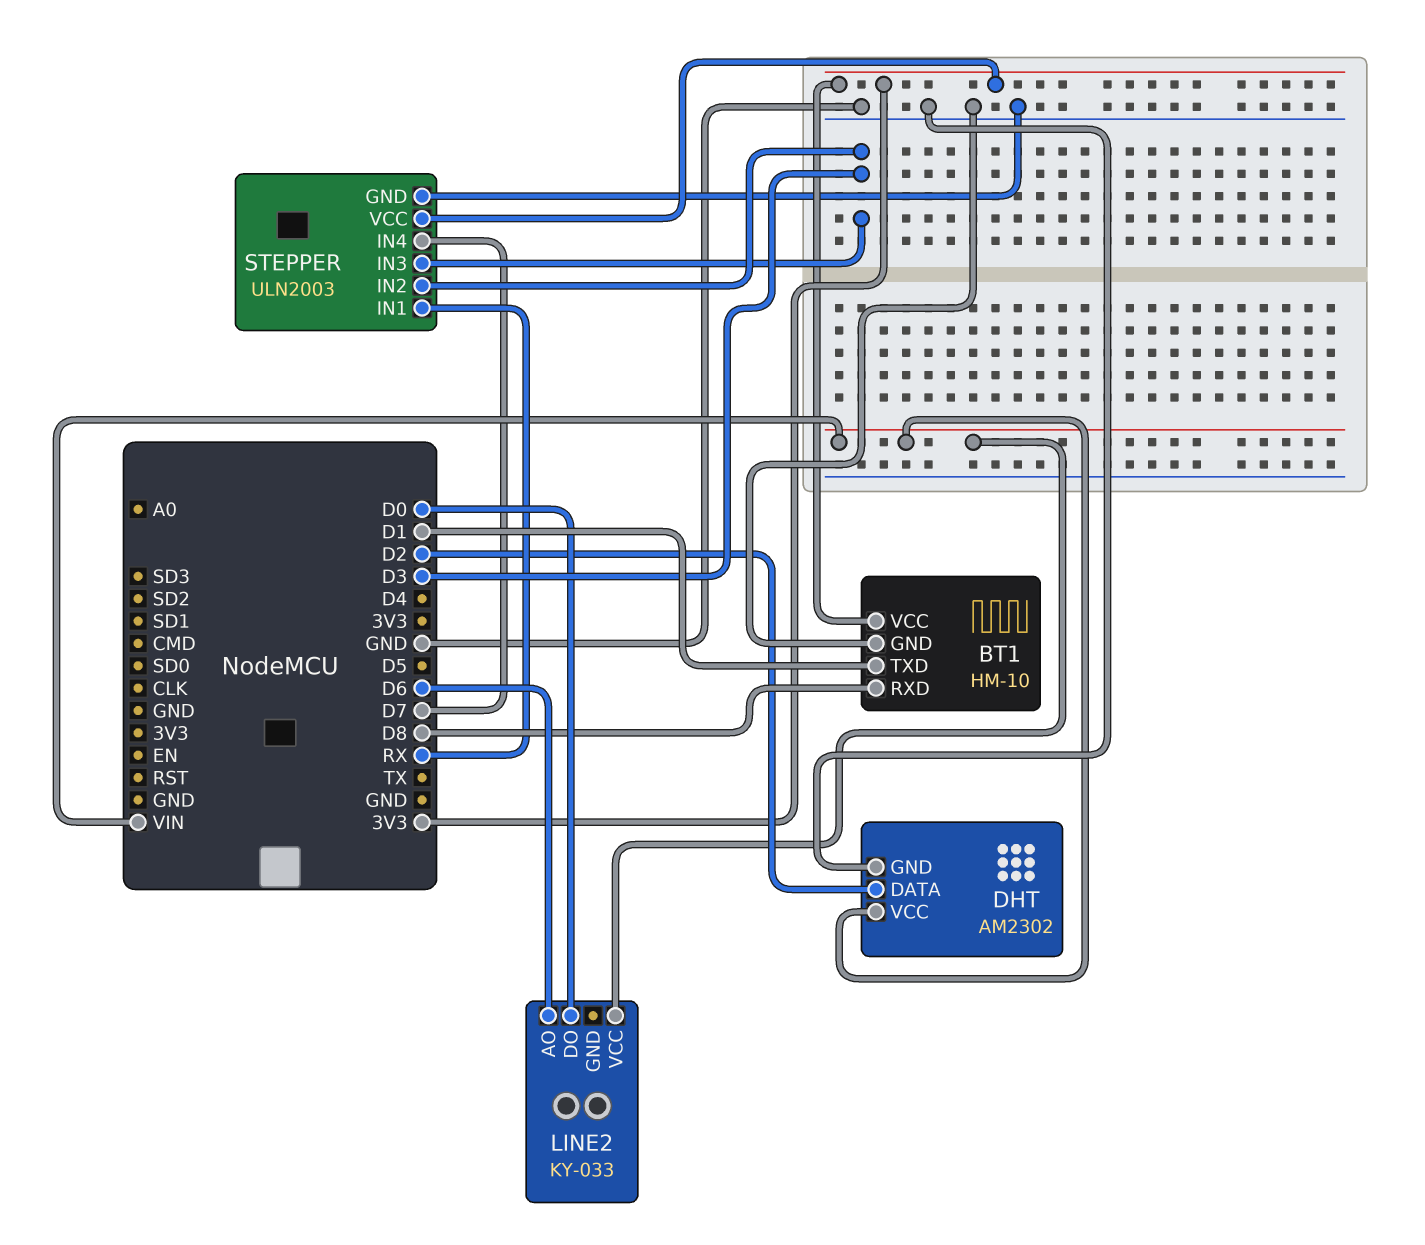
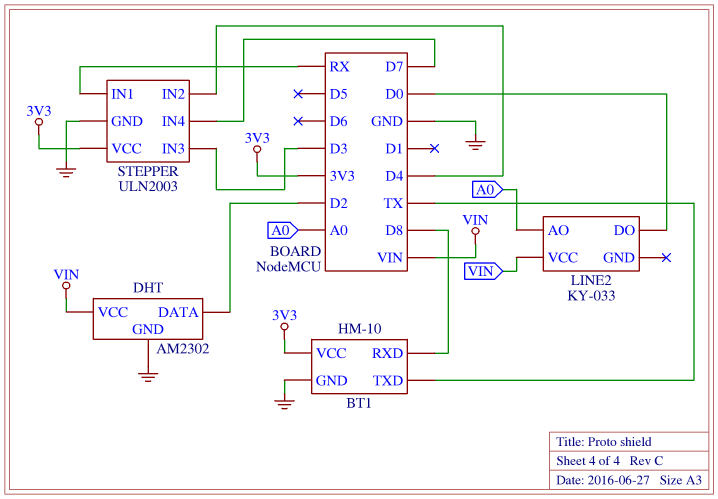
BT1 pin TXD: D1 -> TX
LINE2 pin AO: D6 -> A0
STEPPER pin IN2: D3 -> D4

